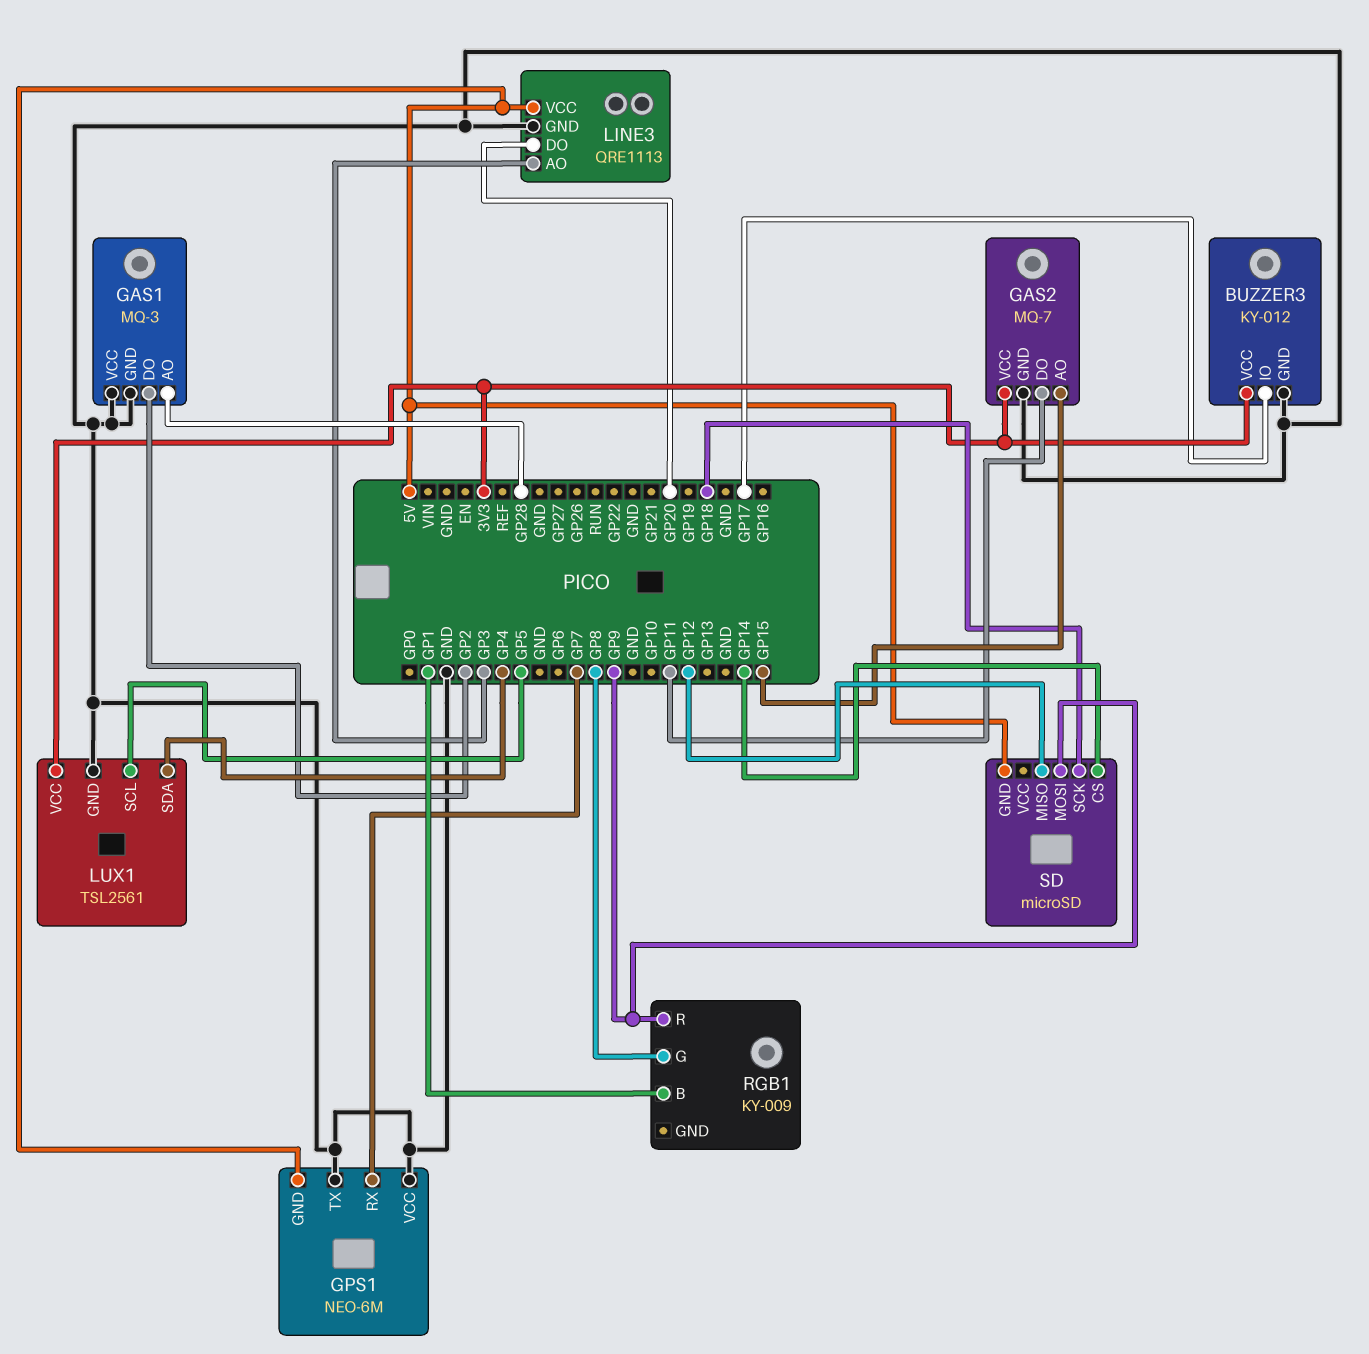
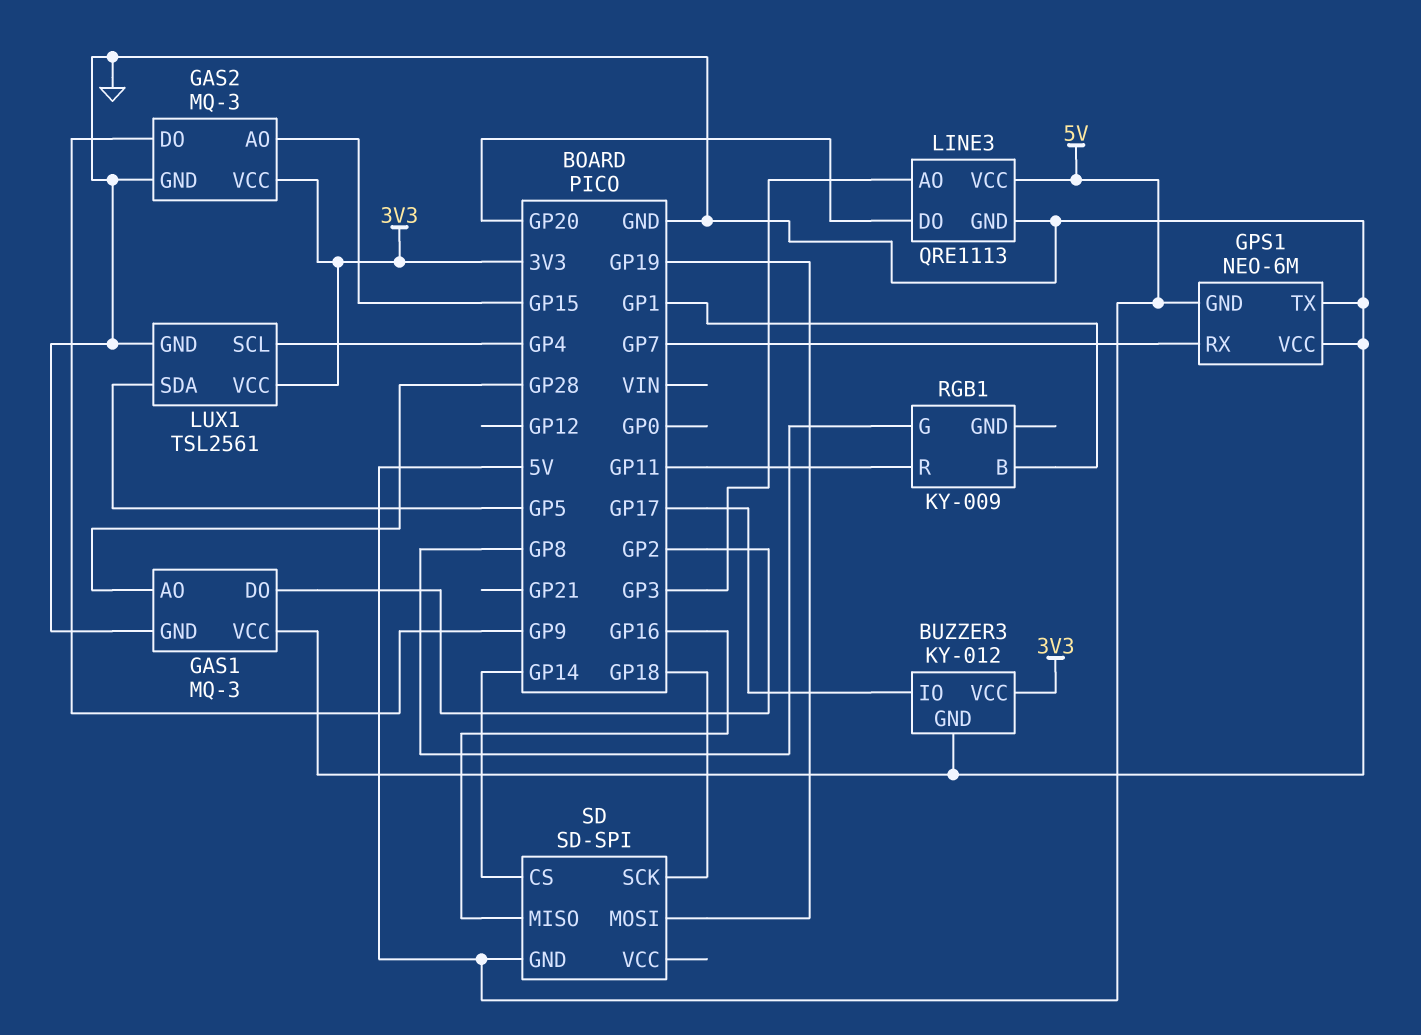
GAS2: MQ-7 -> MQ-3
GAS2 pin DO: GP11 -> GP9
LUX1 pin SCL: GP5 -> GP4
LUX1 pin SDA: GP4 -> GP5
RGB1 pin R: GP9 -> GP11
SD: microSD -> SD-SPI
SD pin MISO: GP12 -> GP16
SD pin MOSI: GP9 -> GP19

